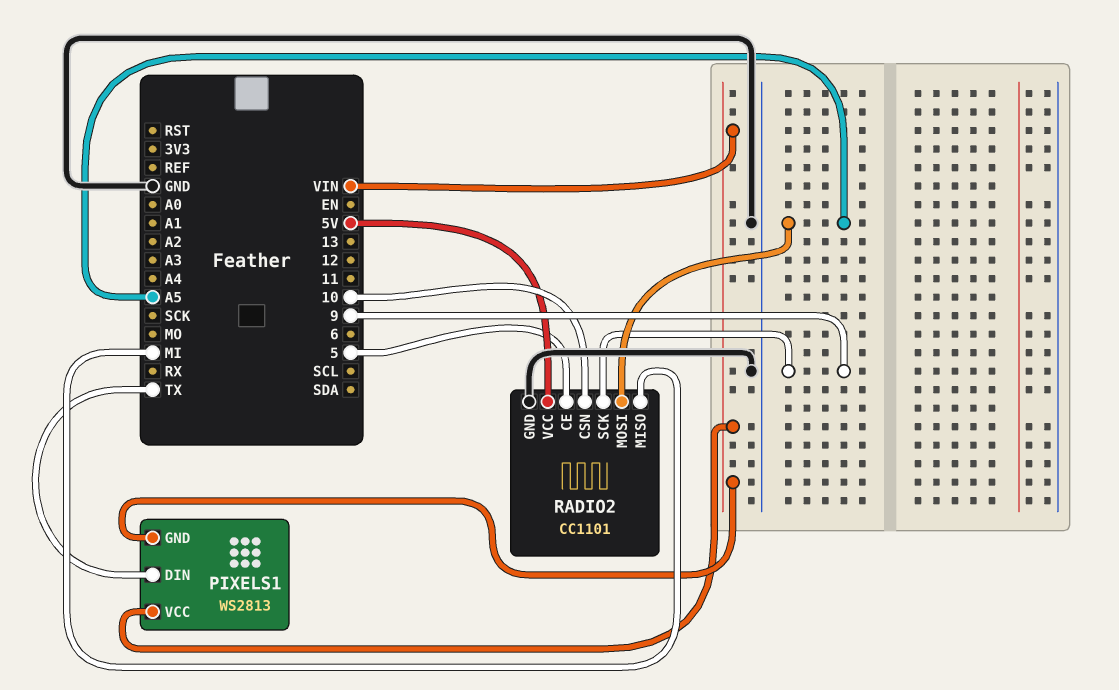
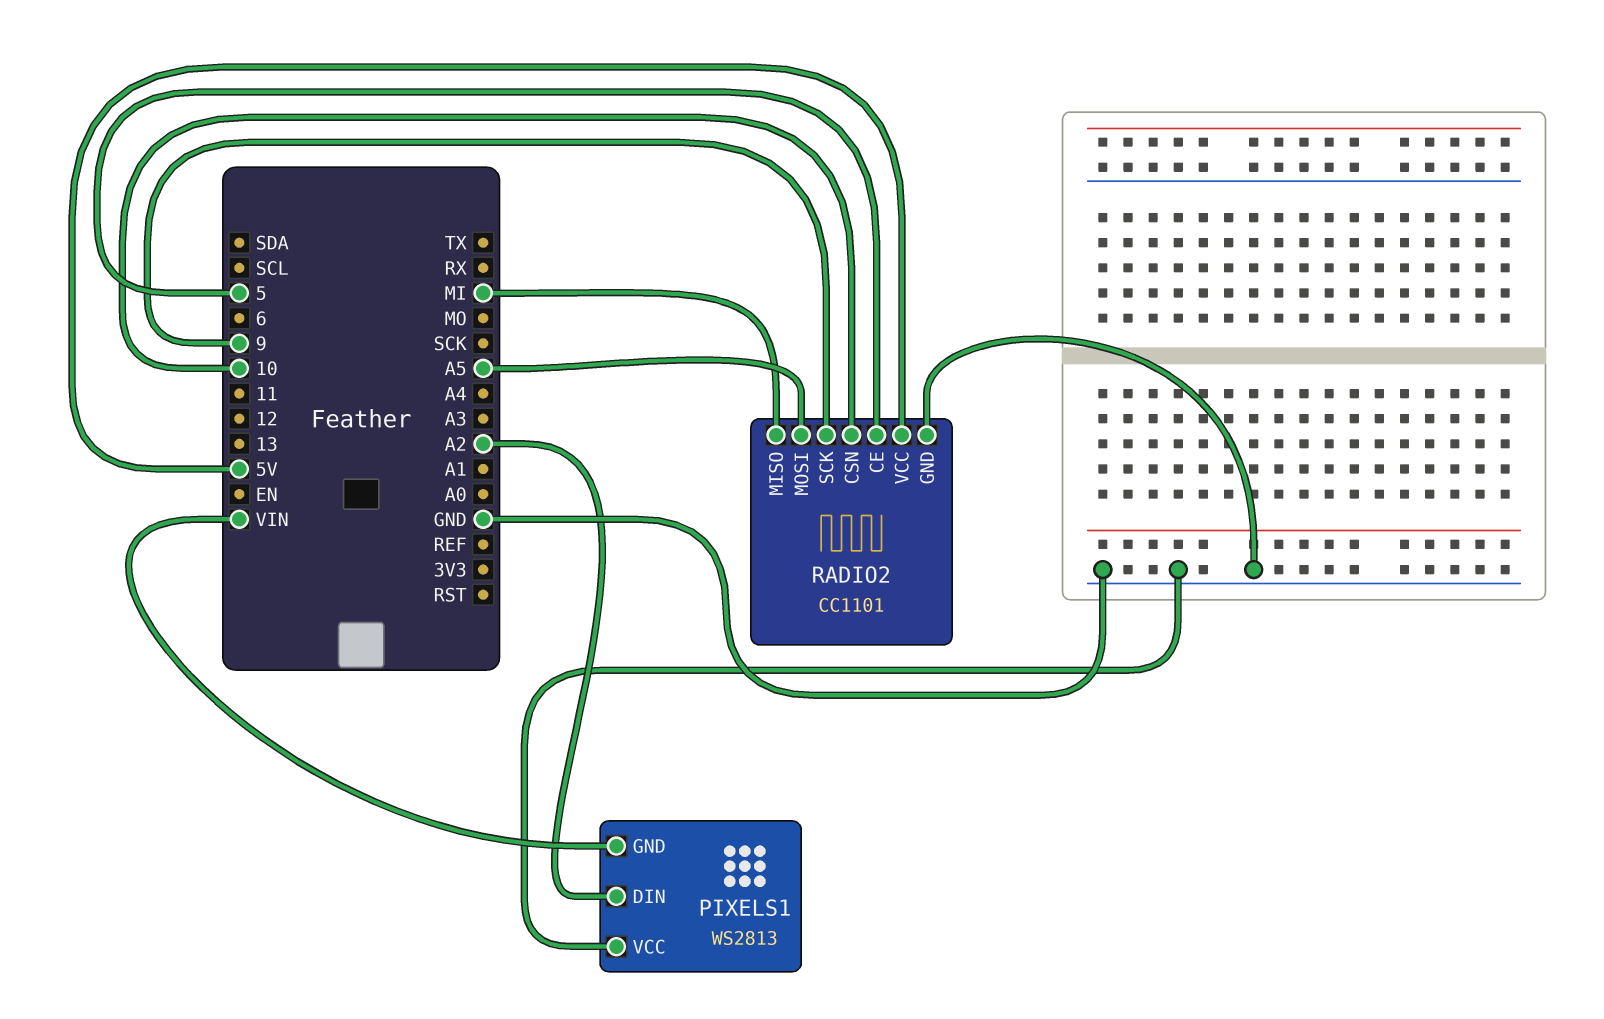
PIXELS1 pin DIN: TX -> A2
PIXELS1 pin VCC: VIN -> GND

